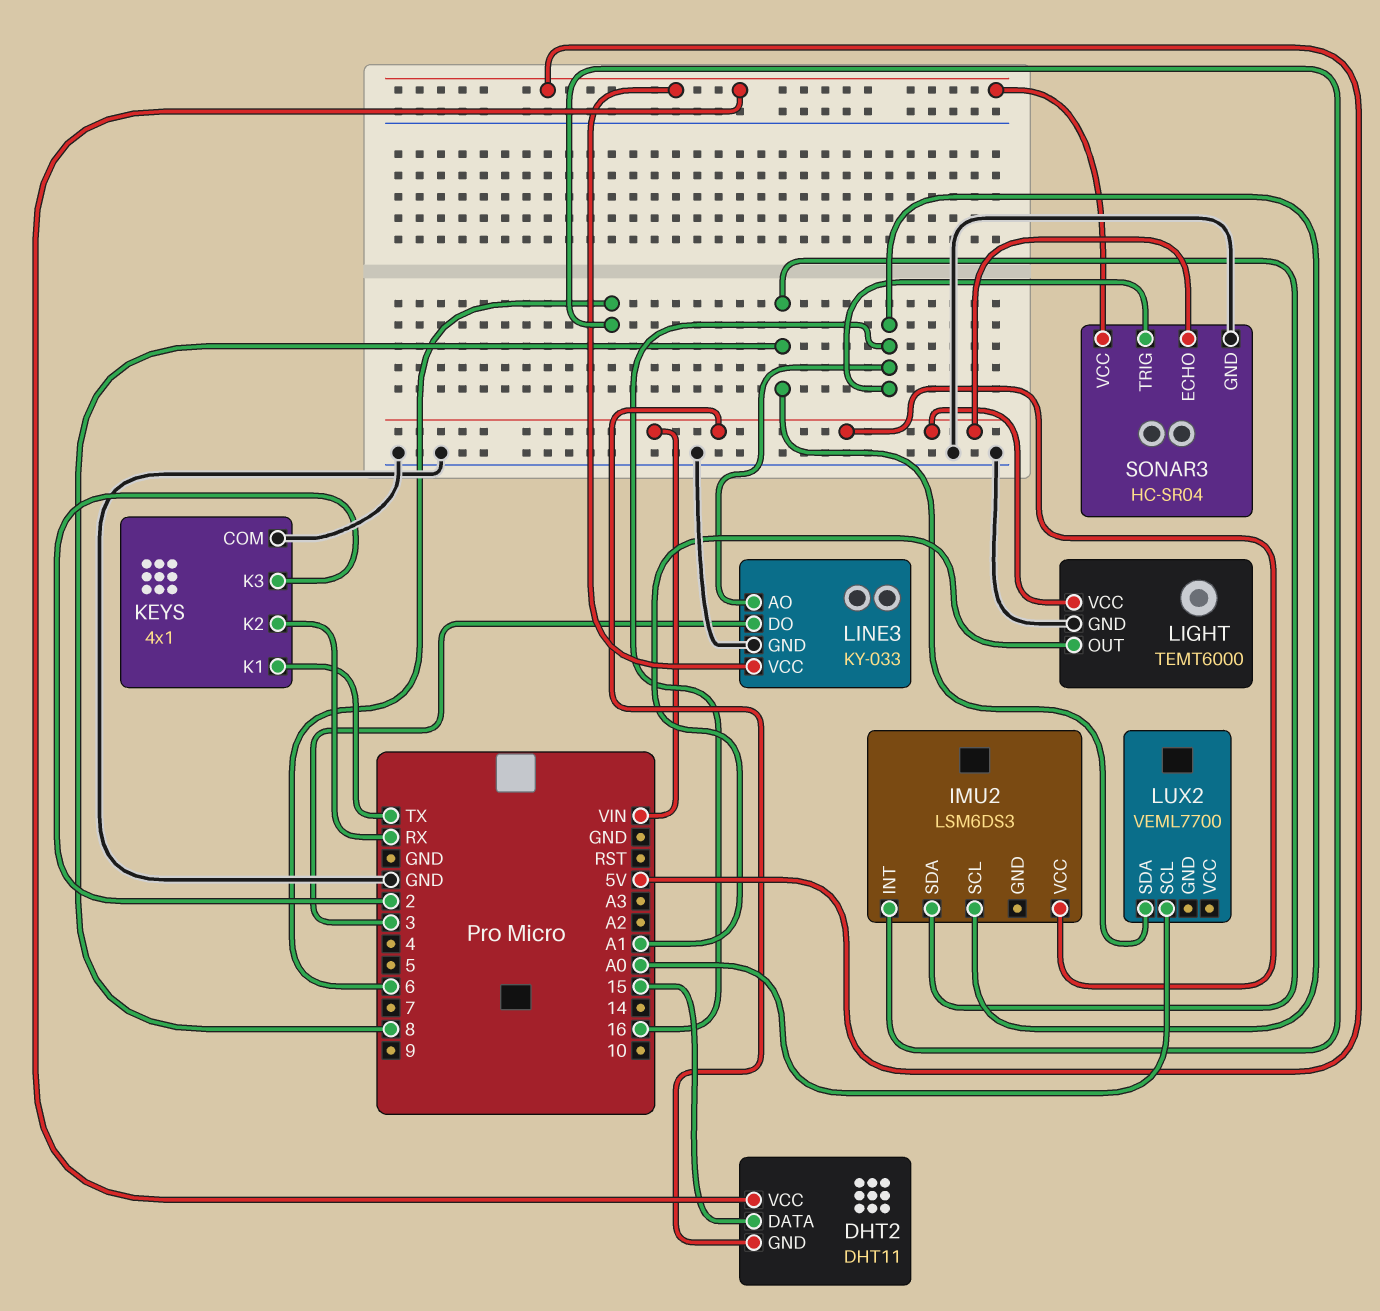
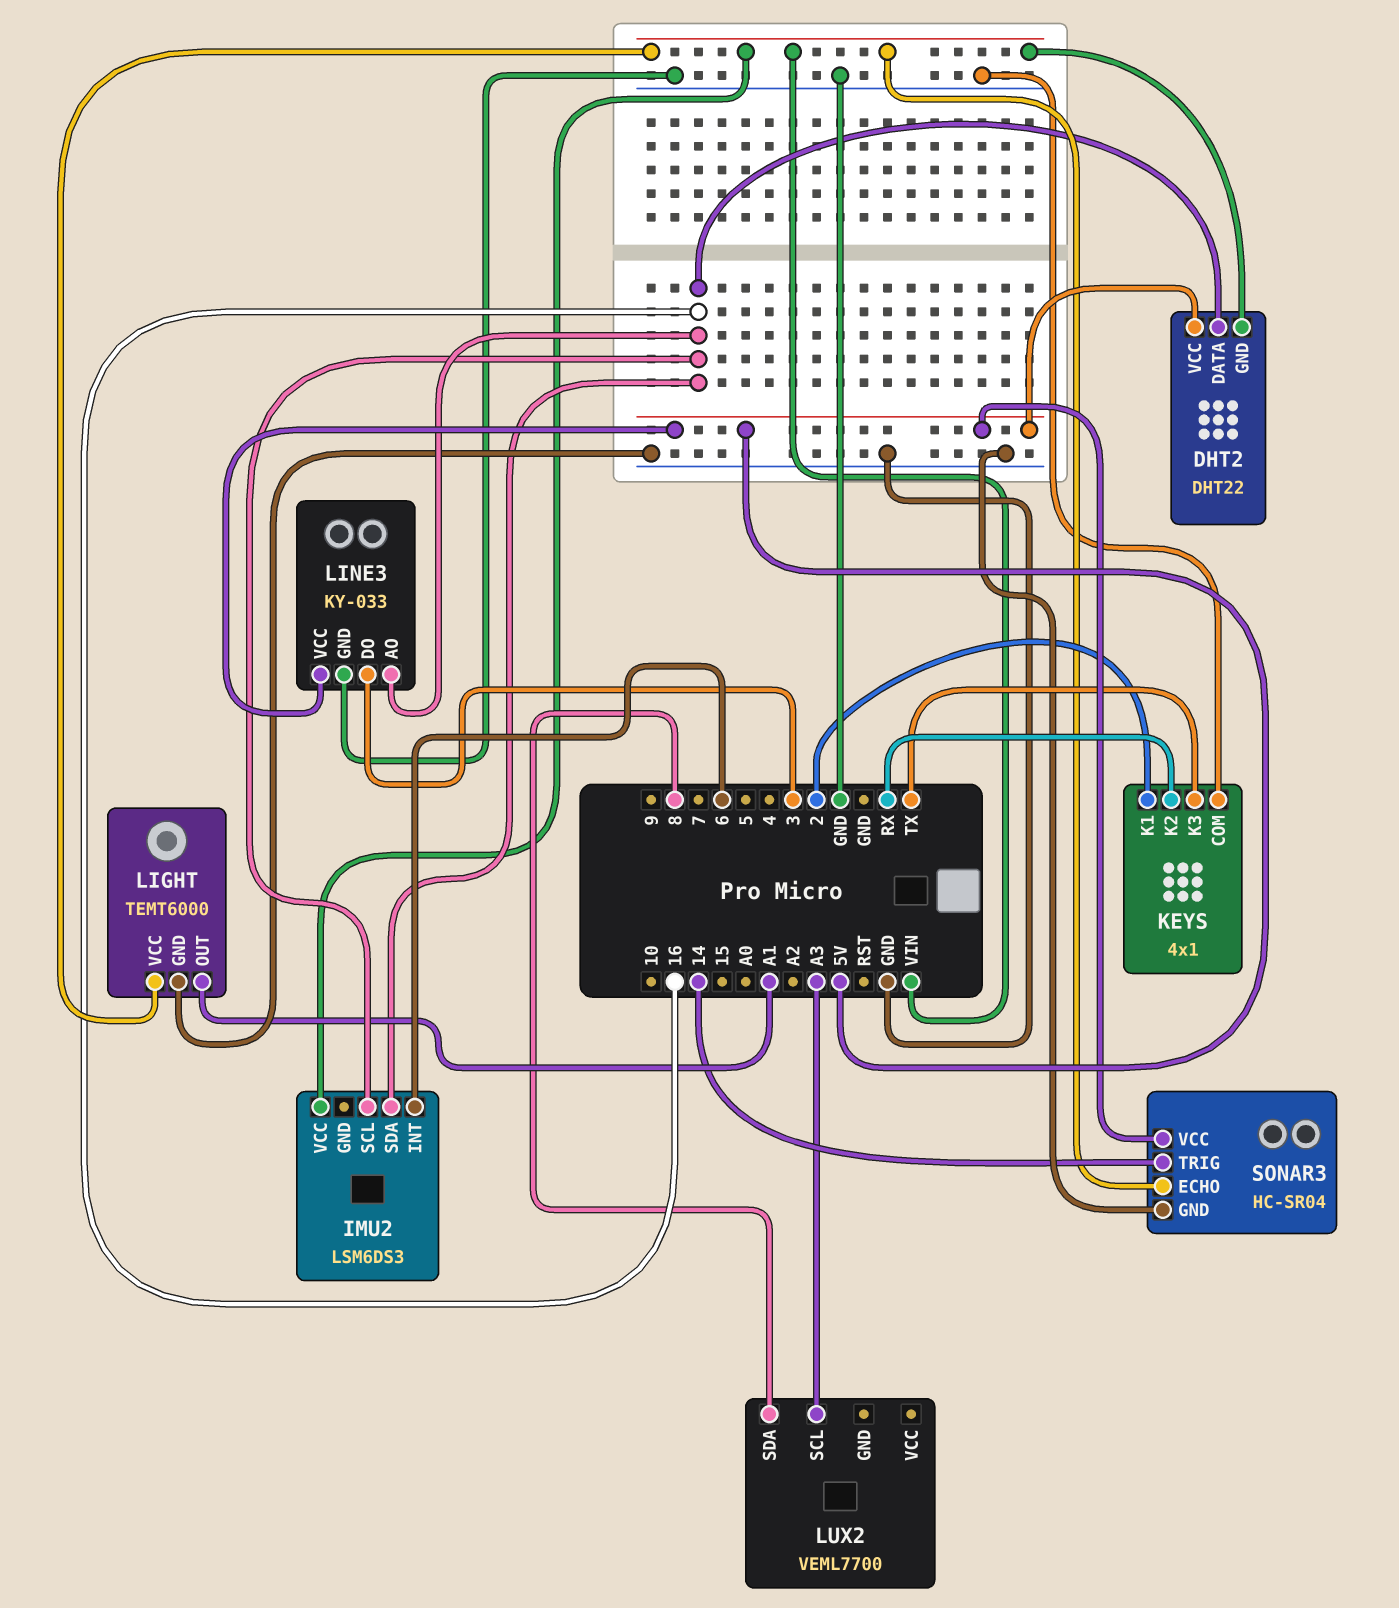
DHT2: DHT11 -> DHT22
DHT2 pin DATA: 15 -> 16
IMU2 pin SDA: 8 -> 16
KEYS pin K1: TX -> 2
KEYS pin K3: 2 -> TX
LUX2 pin SCL: A0 -> A3
SONAR3 pin TRIG: 16 -> 14

